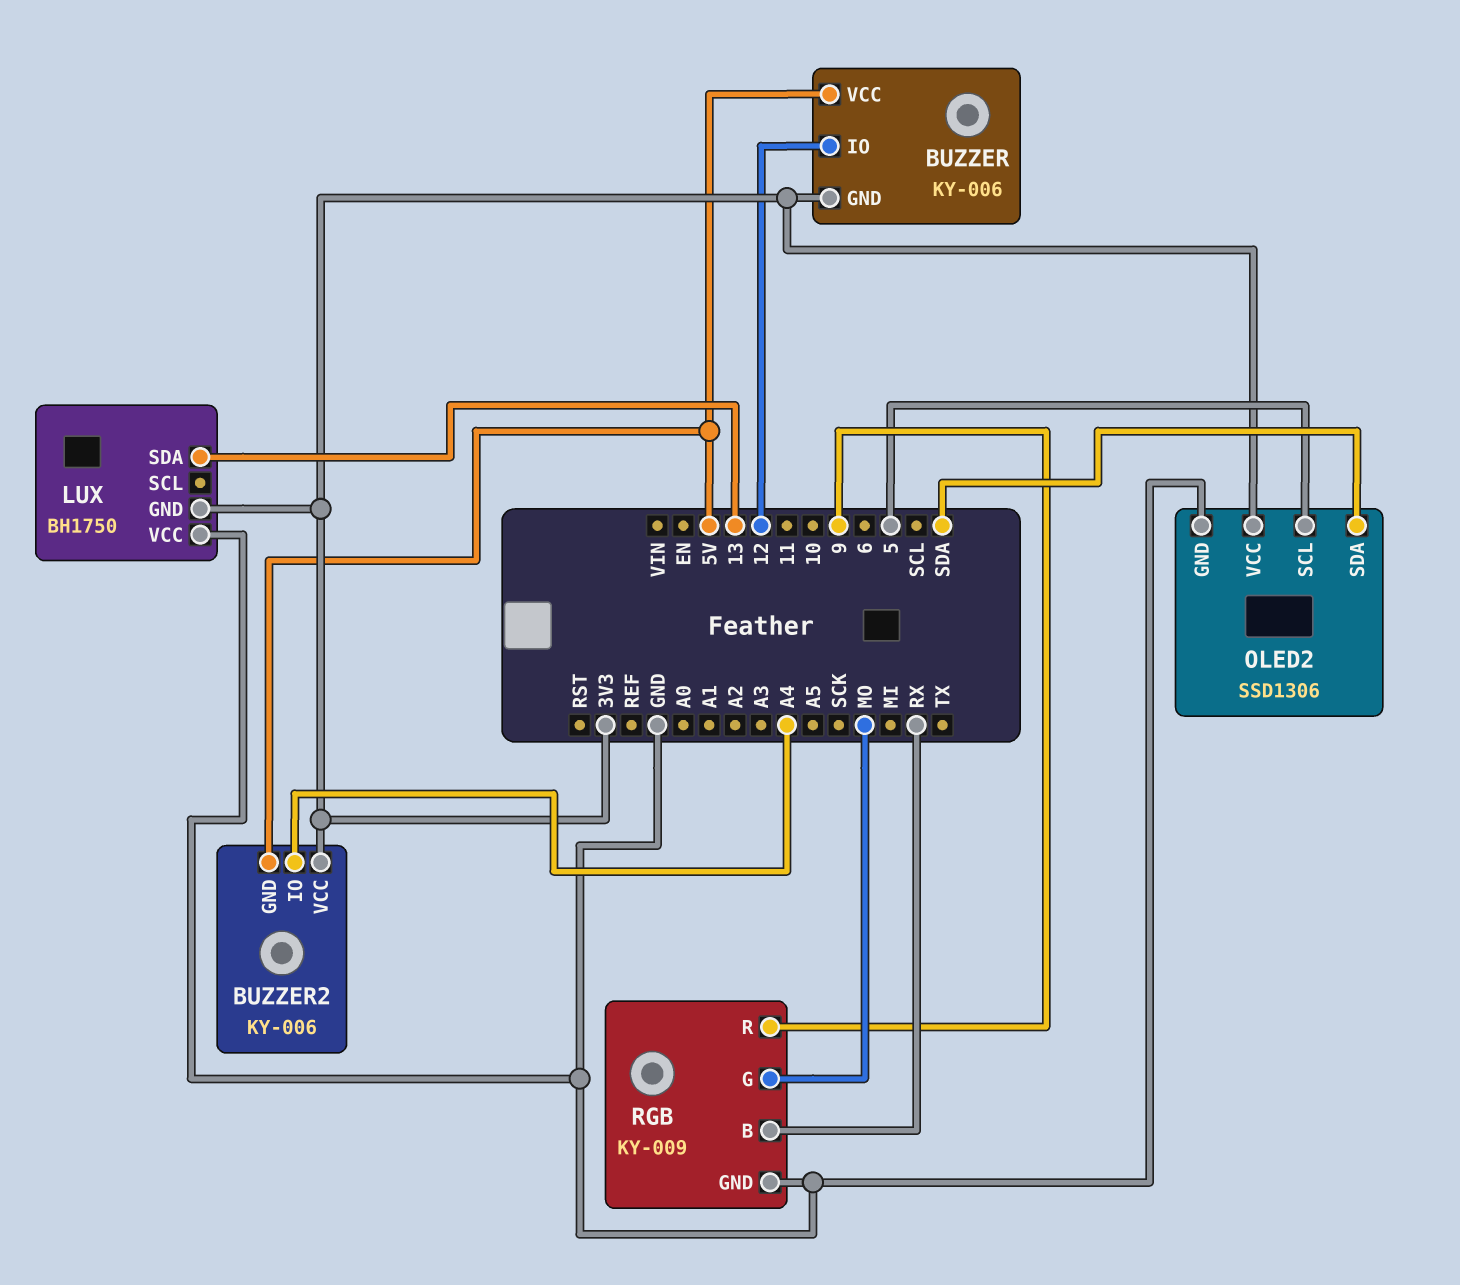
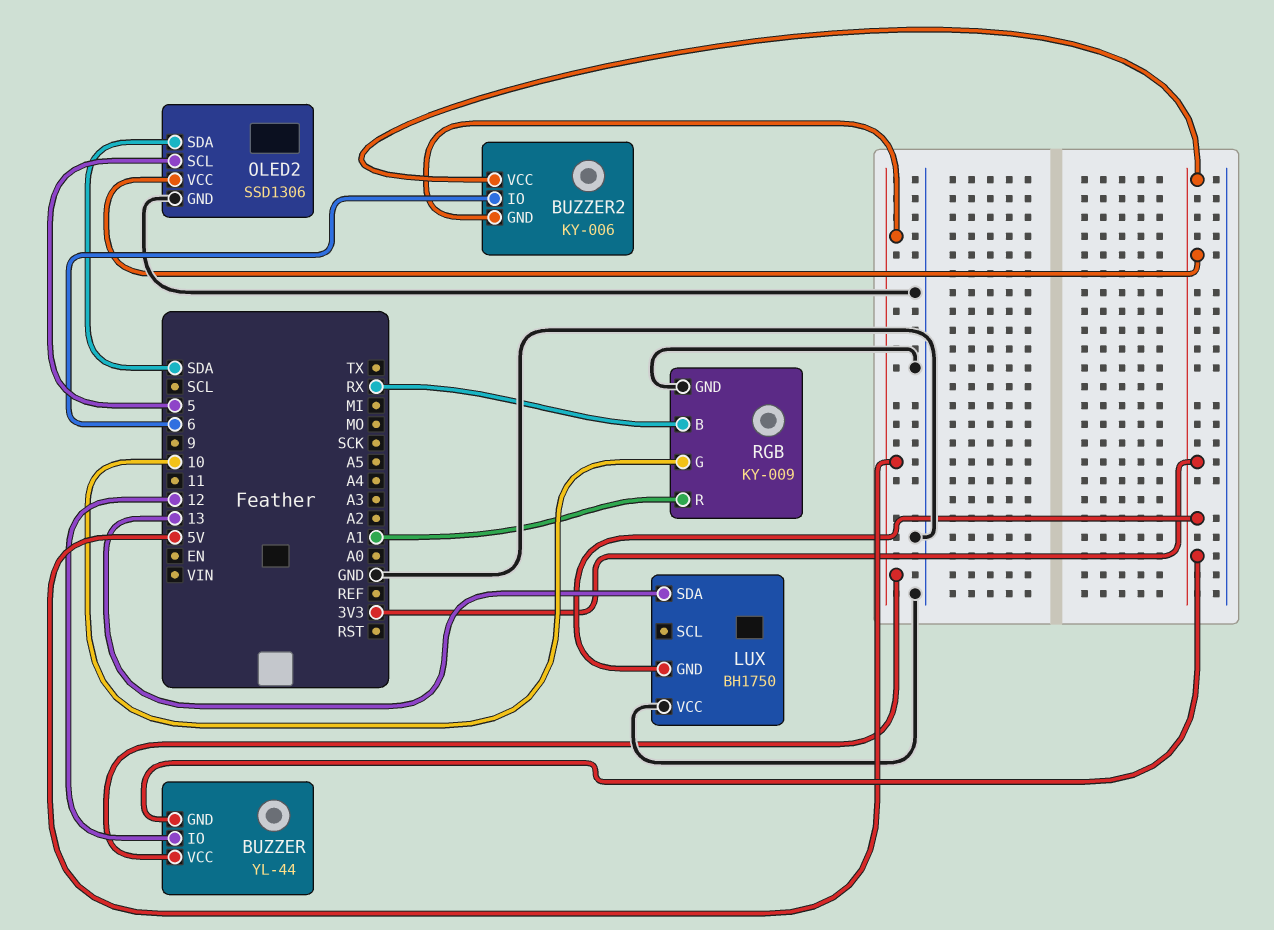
BUZZER: KY-006 -> YL-44
BUZZER2 pin IO: A4 -> 6
RGB pin G: MO -> 10
RGB pin R: 9 -> A1

